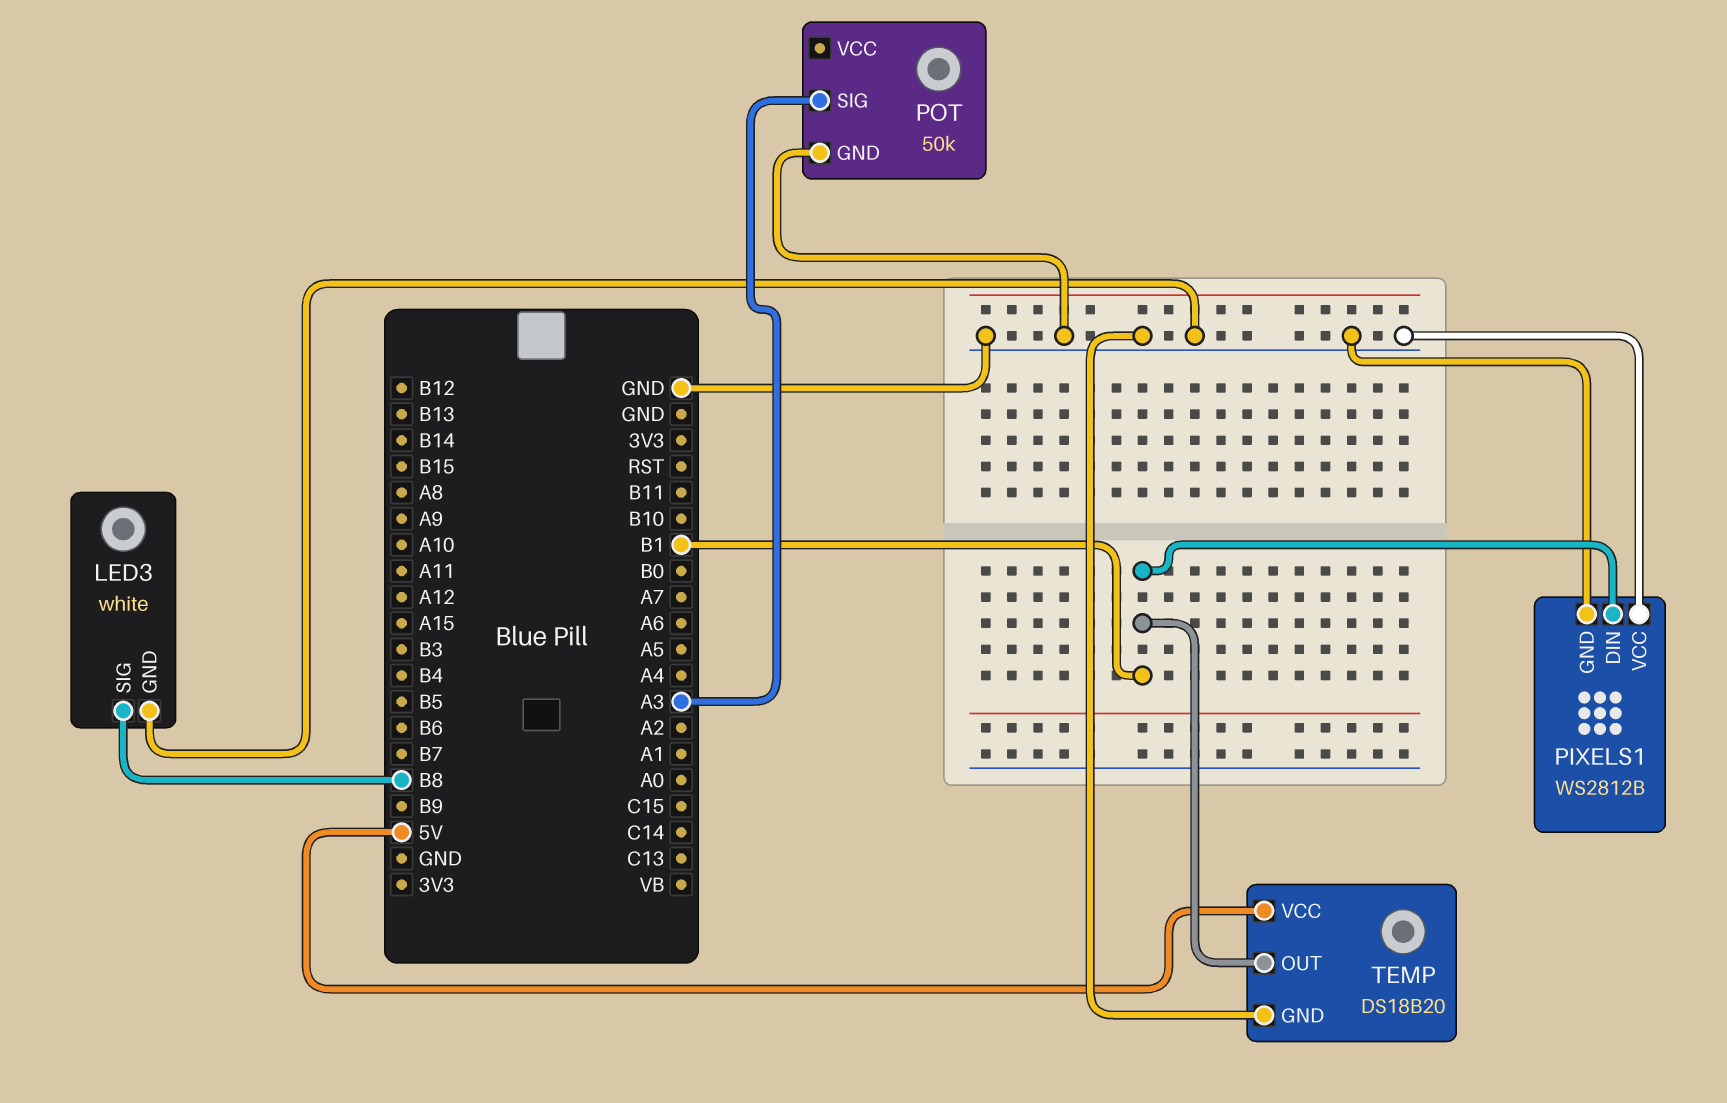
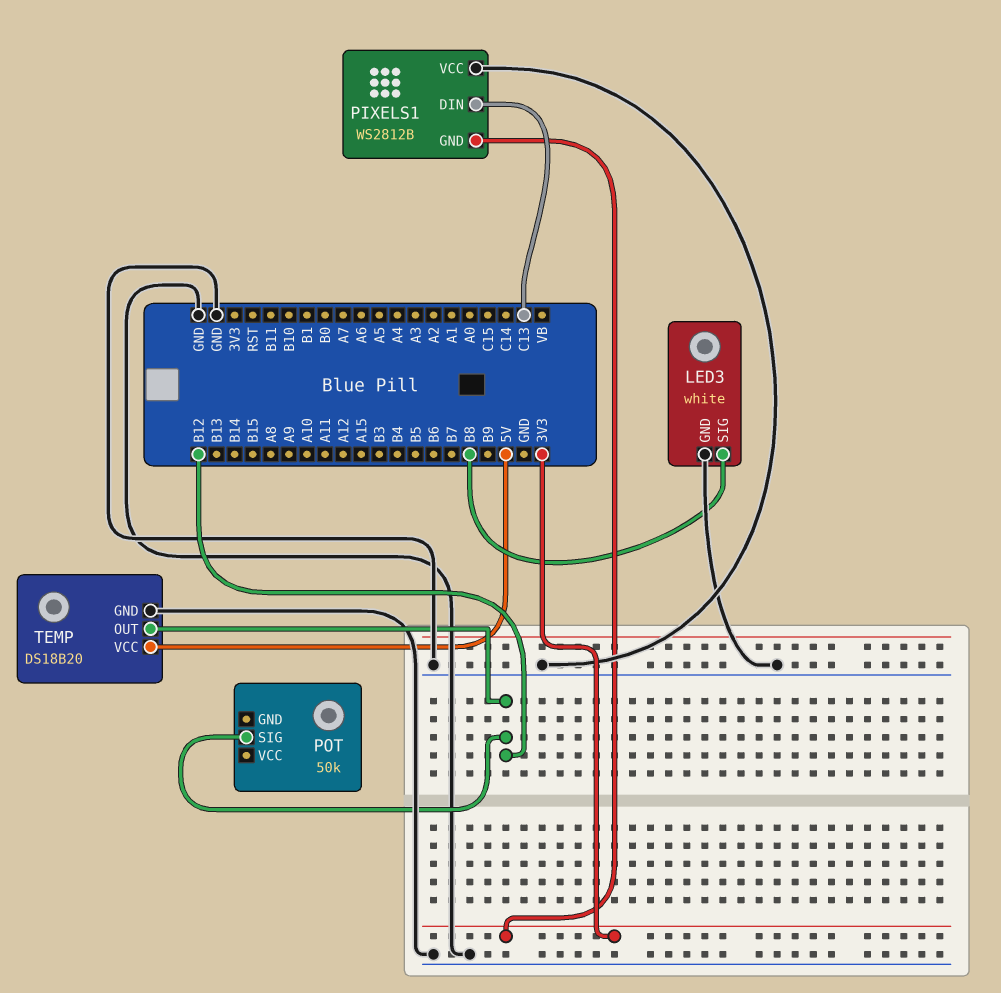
PIXELS1 pin DIN: B1 -> C13
PIXELS1 pin GND: GND -> 3V3
POT pin GND: GND -> none
POT pin SIG: A3 -> B12
TEMP pin OUT: B1 -> B12

